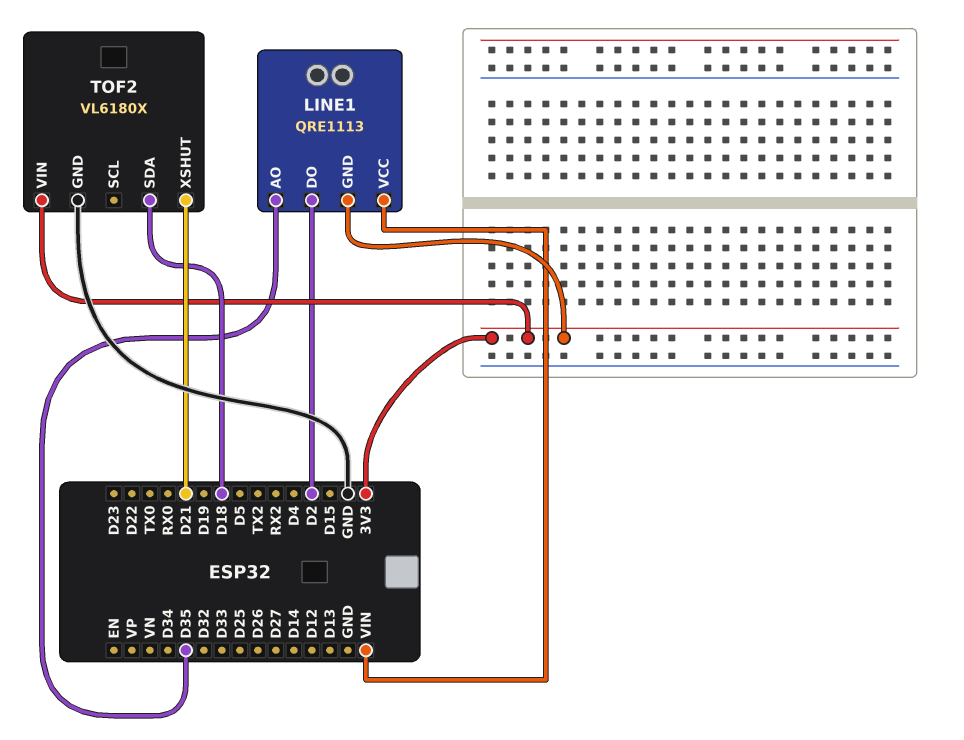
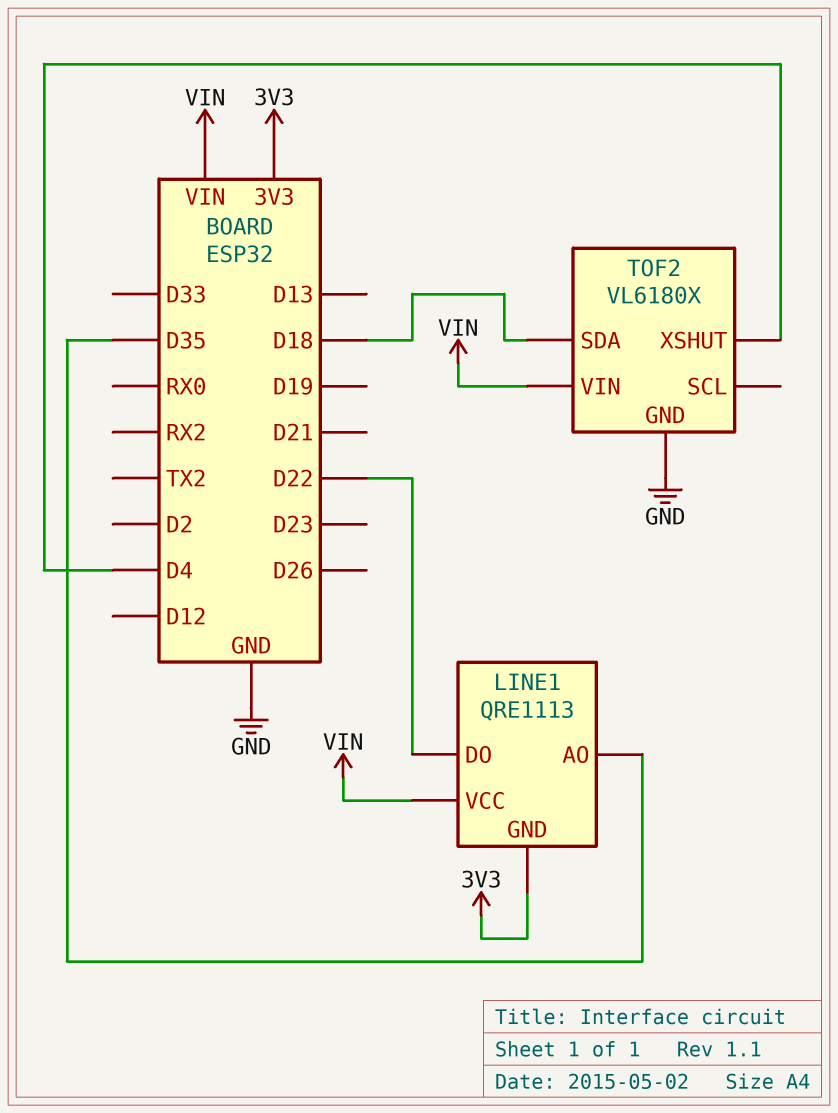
LINE1 pin DO: D2 -> D22
TOF2 pin VIN: 3V3 -> VIN
TOF2 pin XSHUT: D21 -> D4

